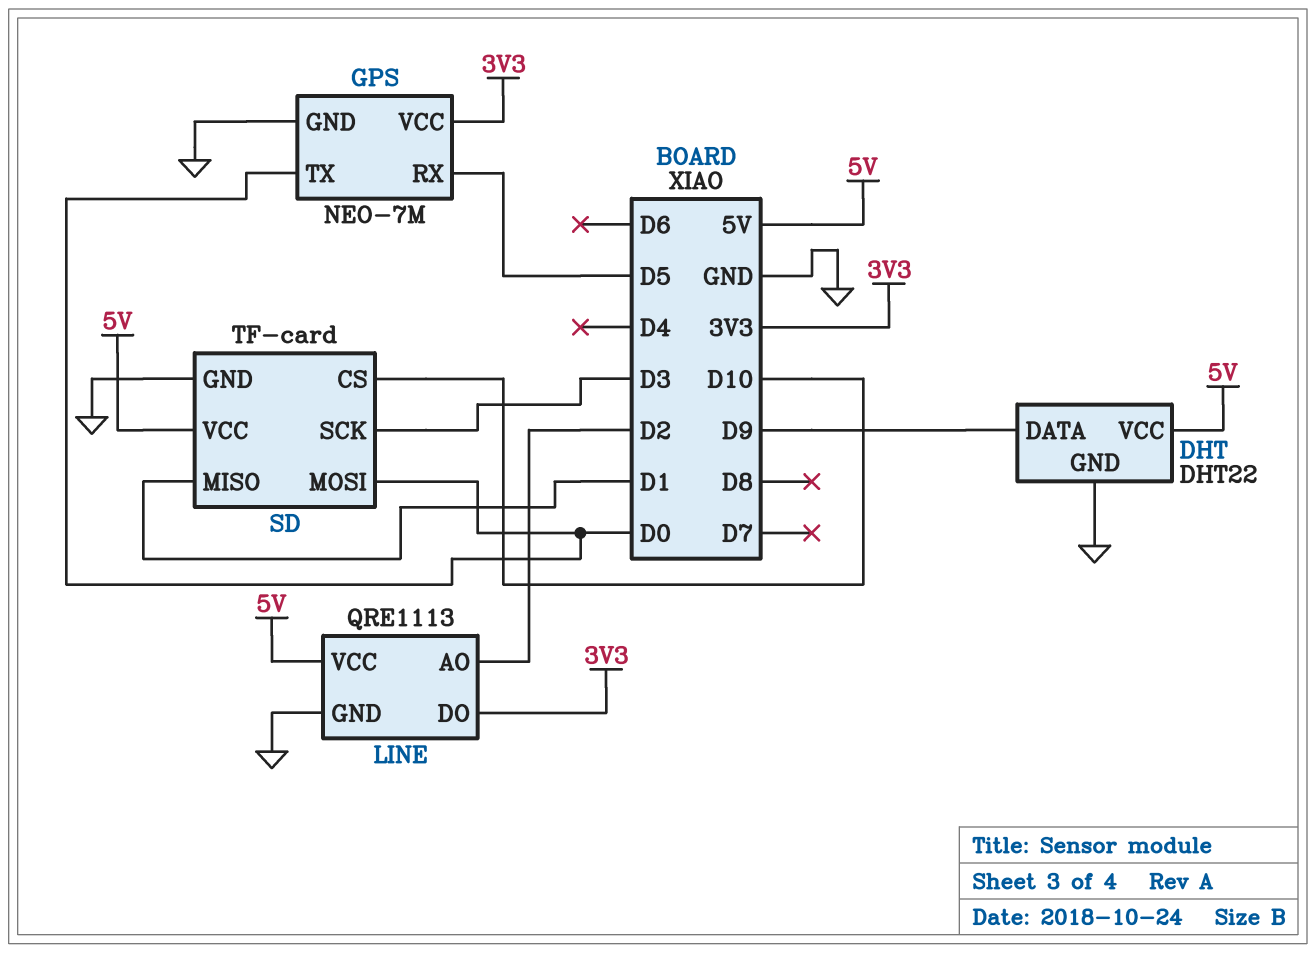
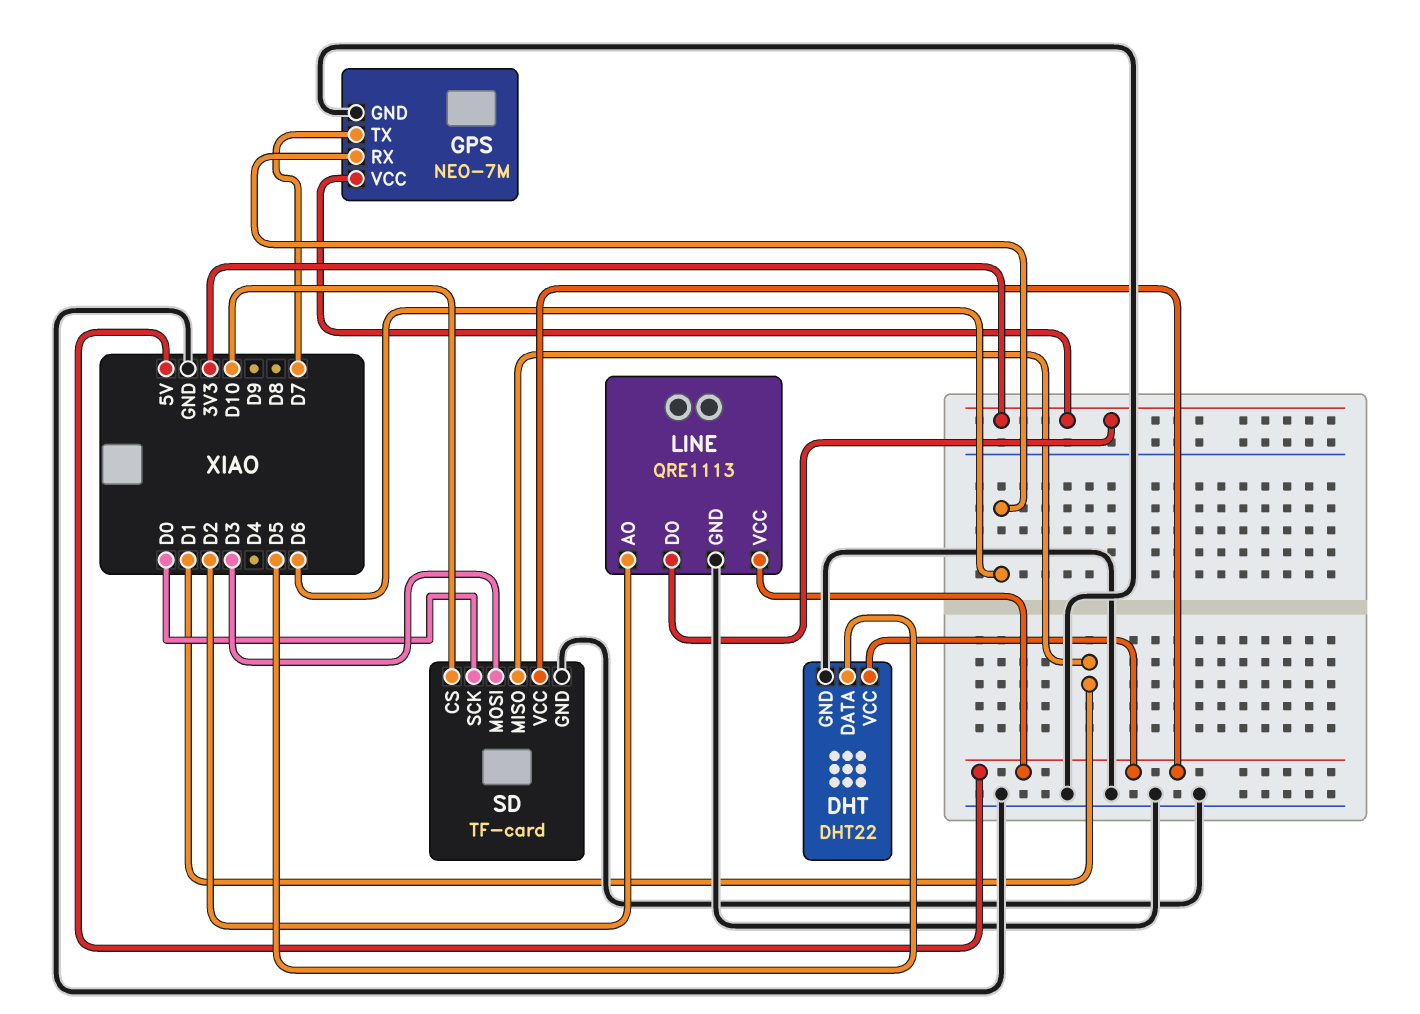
DHT pin DATA: D9 -> D5
GPS pin RX: D5 -> D6
GPS pin TX: D0 -> D7
SD pin MOSI: D0 -> D3
SD pin SCK: D3 -> D0

